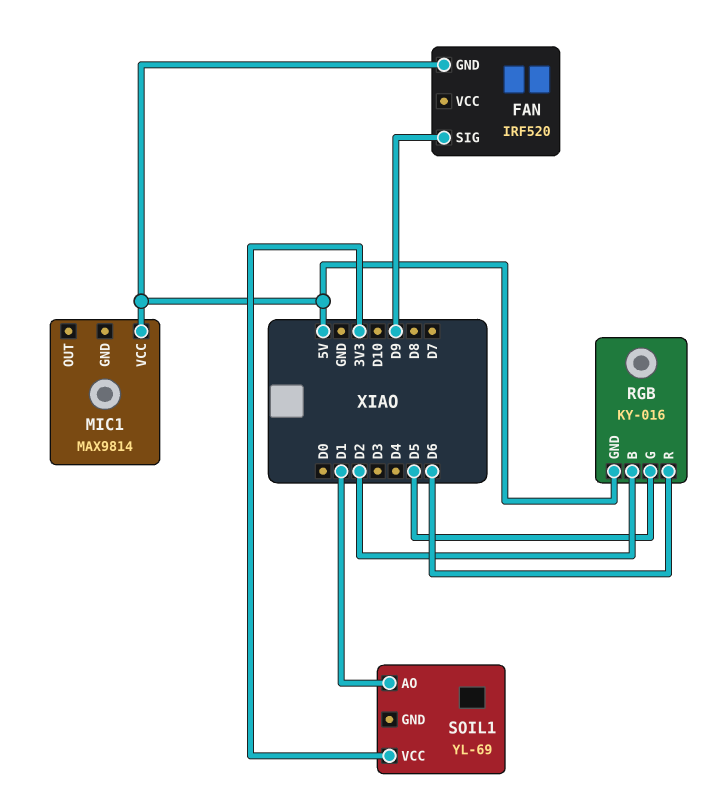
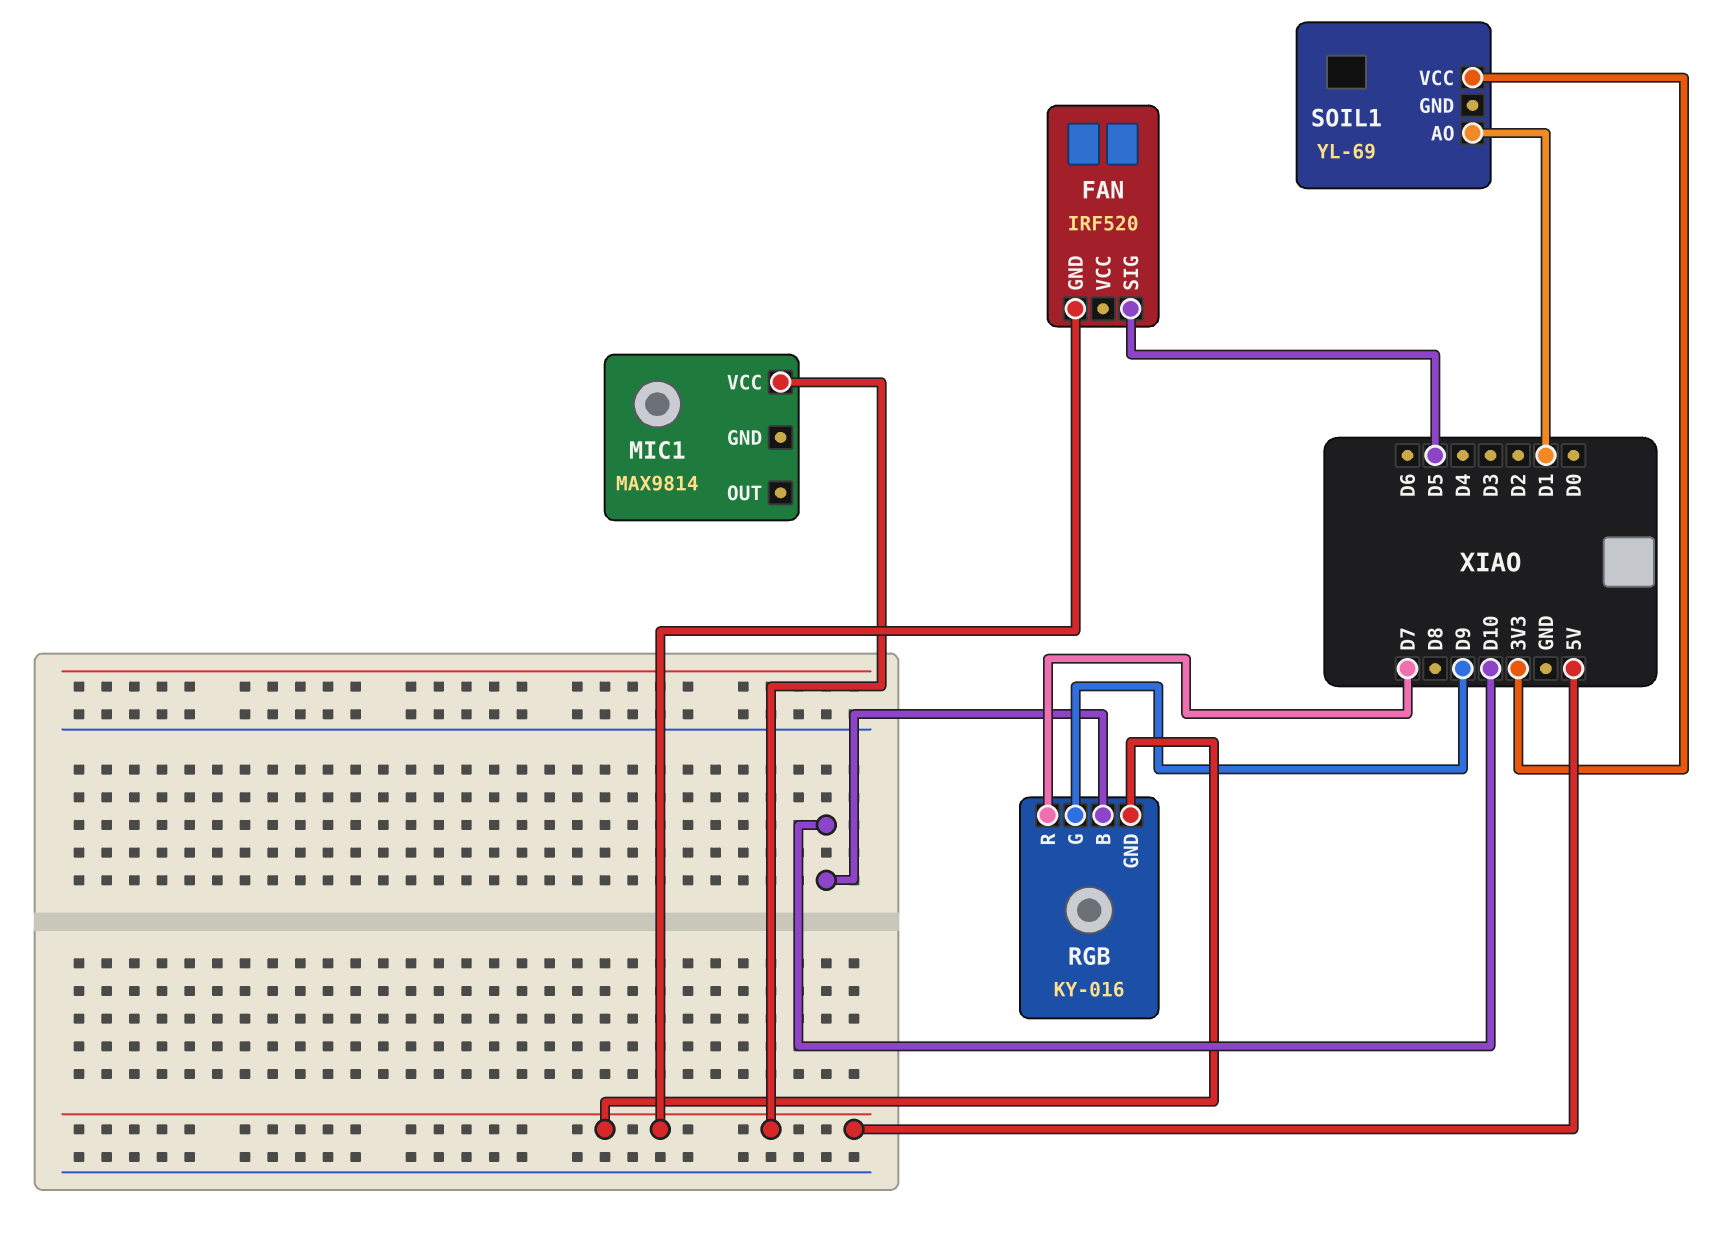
FAN pin SIG: D9 -> D5
RGB pin B: D2 -> D10
RGB pin G: D5 -> D9
RGB pin R: D6 -> D7

